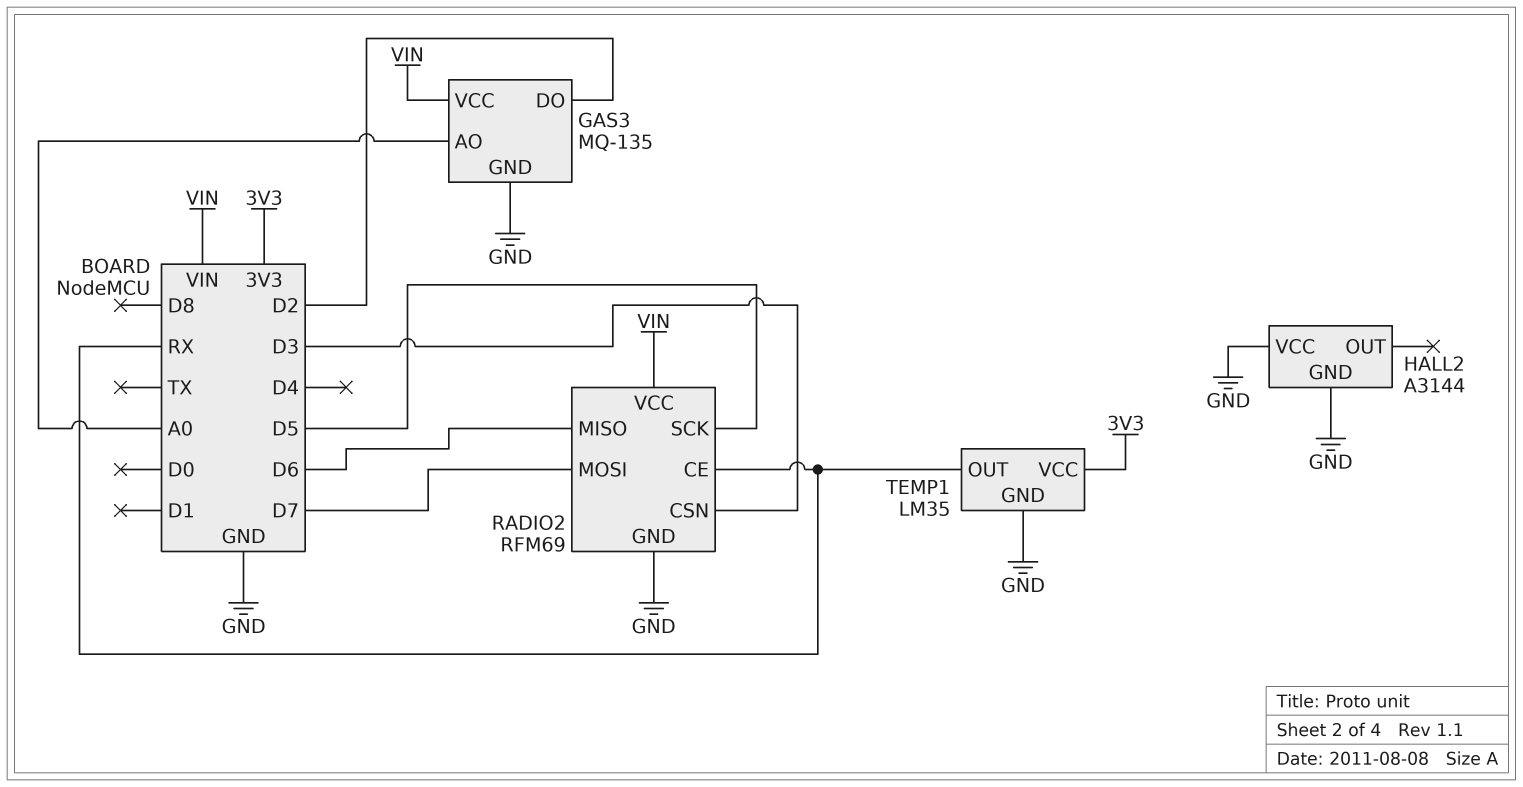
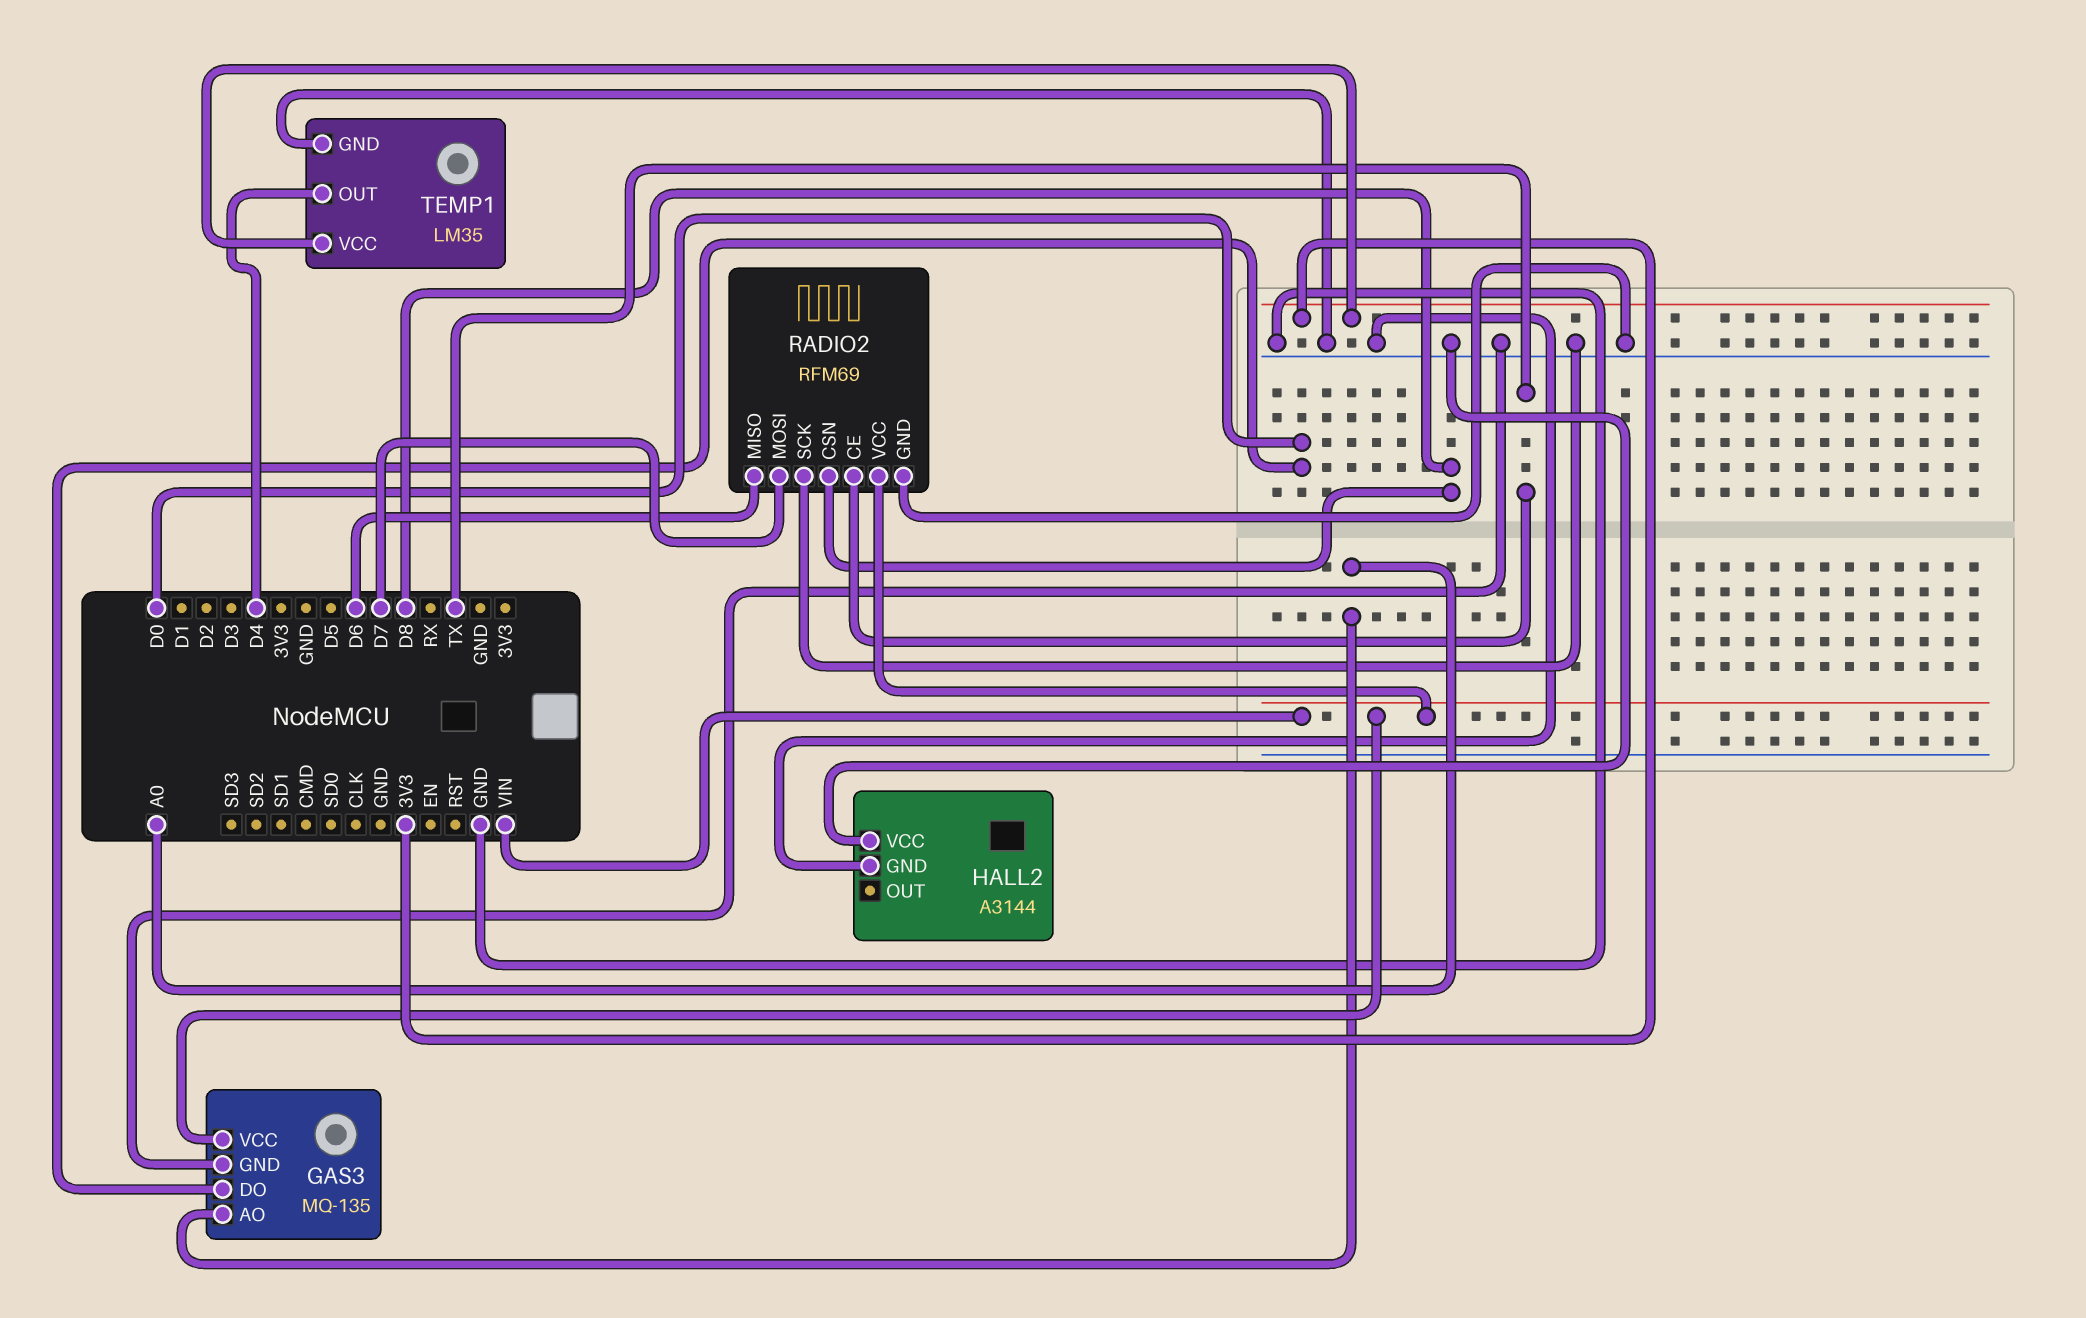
GAS3 pin DO: D2 -> D0
RADIO2 pin CE: RX -> TX
RADIO2 pin CSN: D3 -> D8
RADIO2 pin SCK: D5 -> GND
TEMP1 pin OUT: RX -> D4

